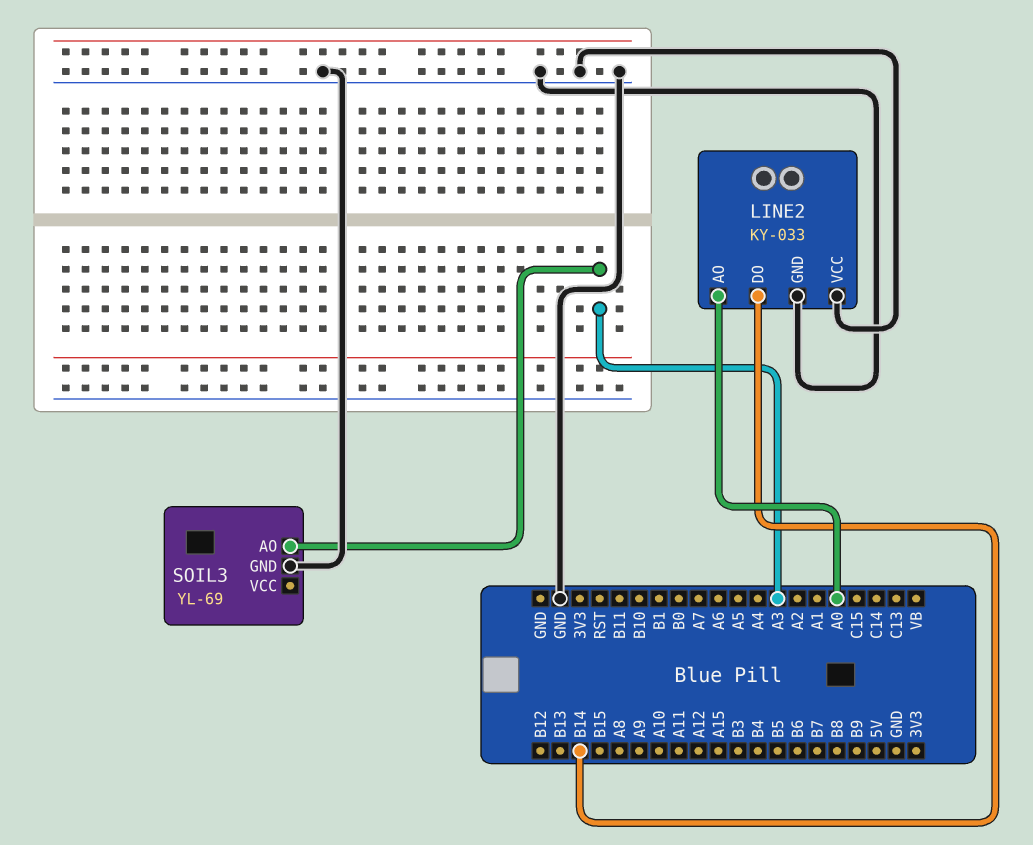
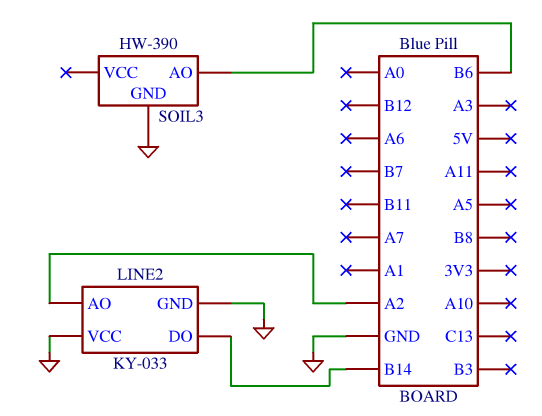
LINE2 pin AO: A0 -> A2
SOIL3: YL-69 -> HW-390
SOIL3 pin AO: A3 -> B6

